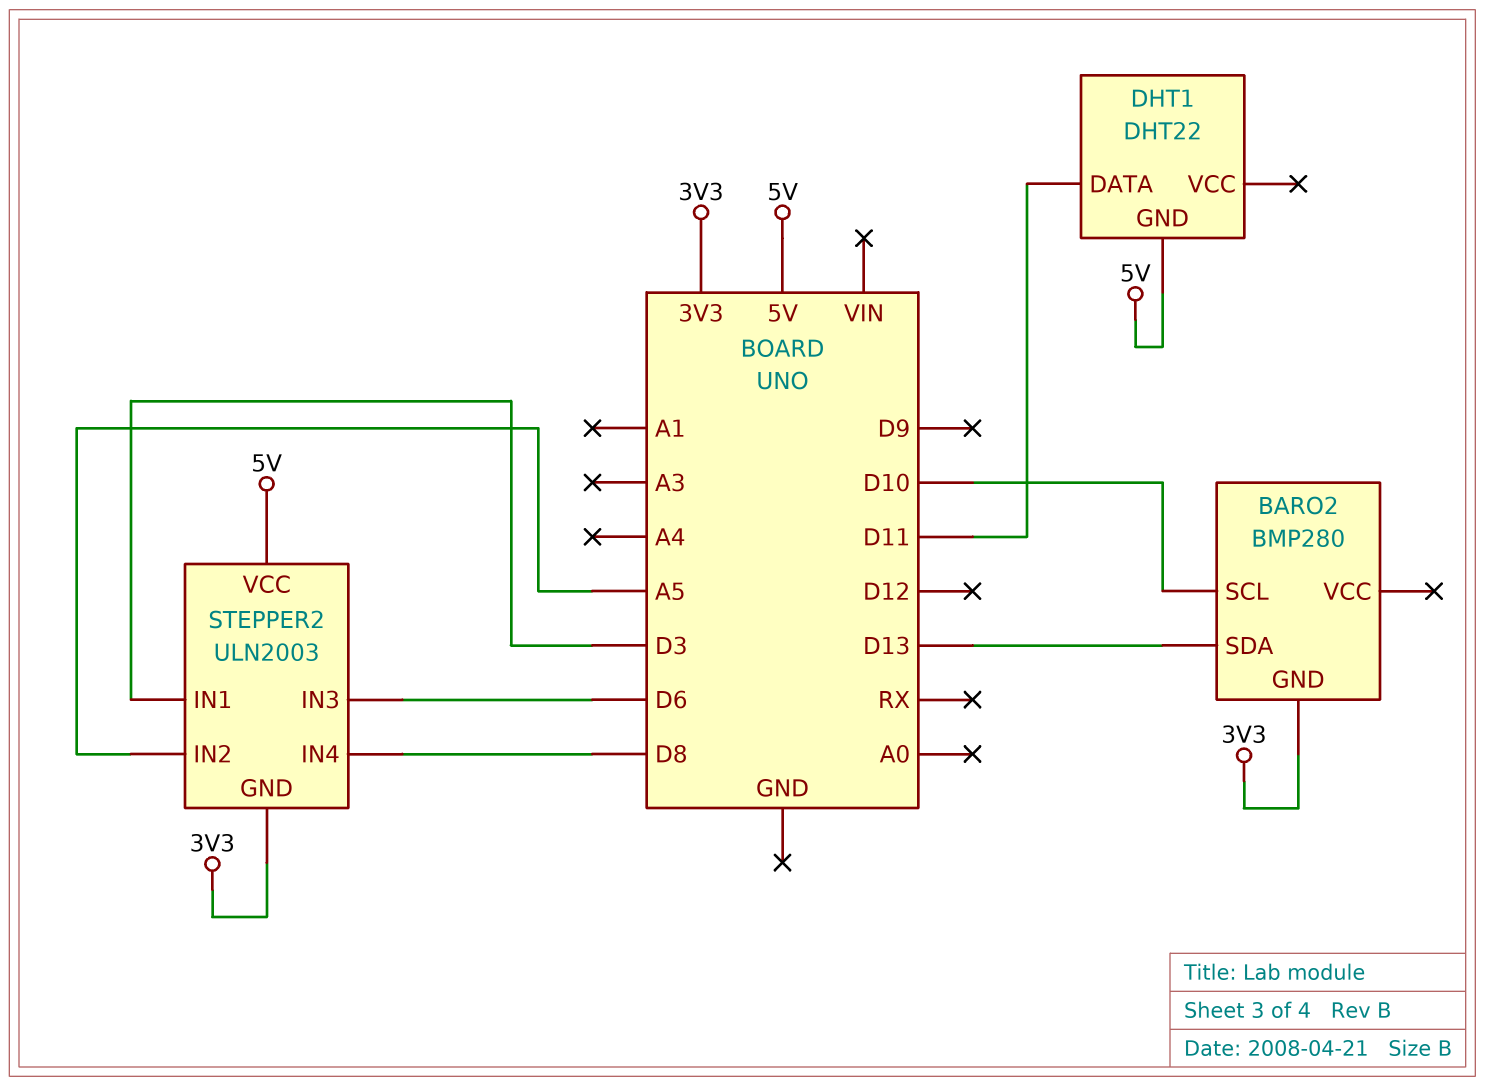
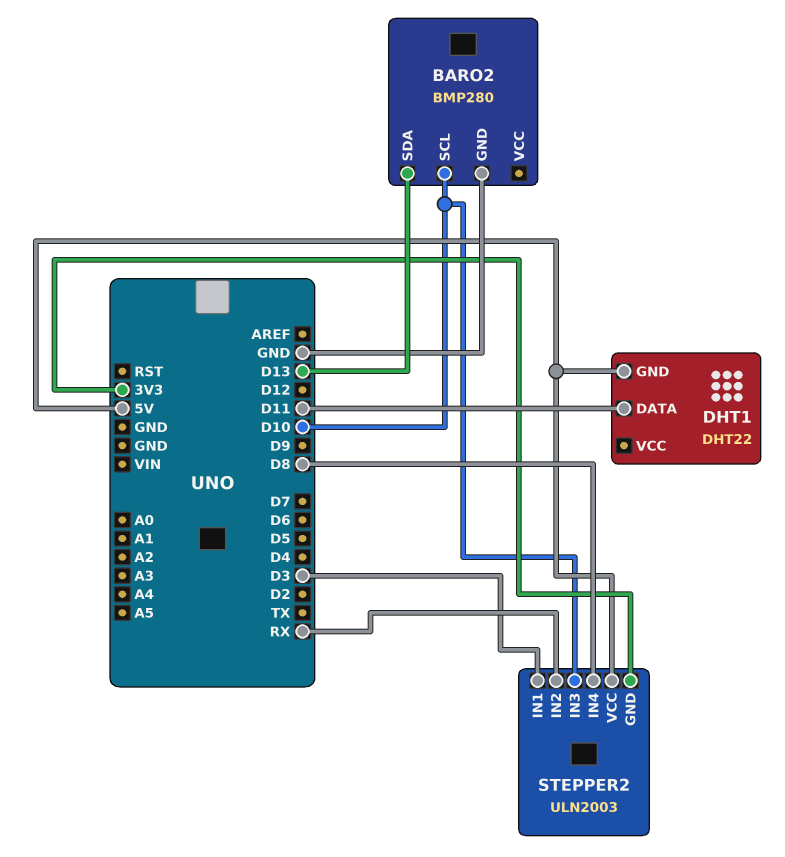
BARO2 pin GND: 3V3 -> GND
STEPPER2 pin IN2: A5 -> RX
STEPPER2 pin IN3: D6 -> D10

